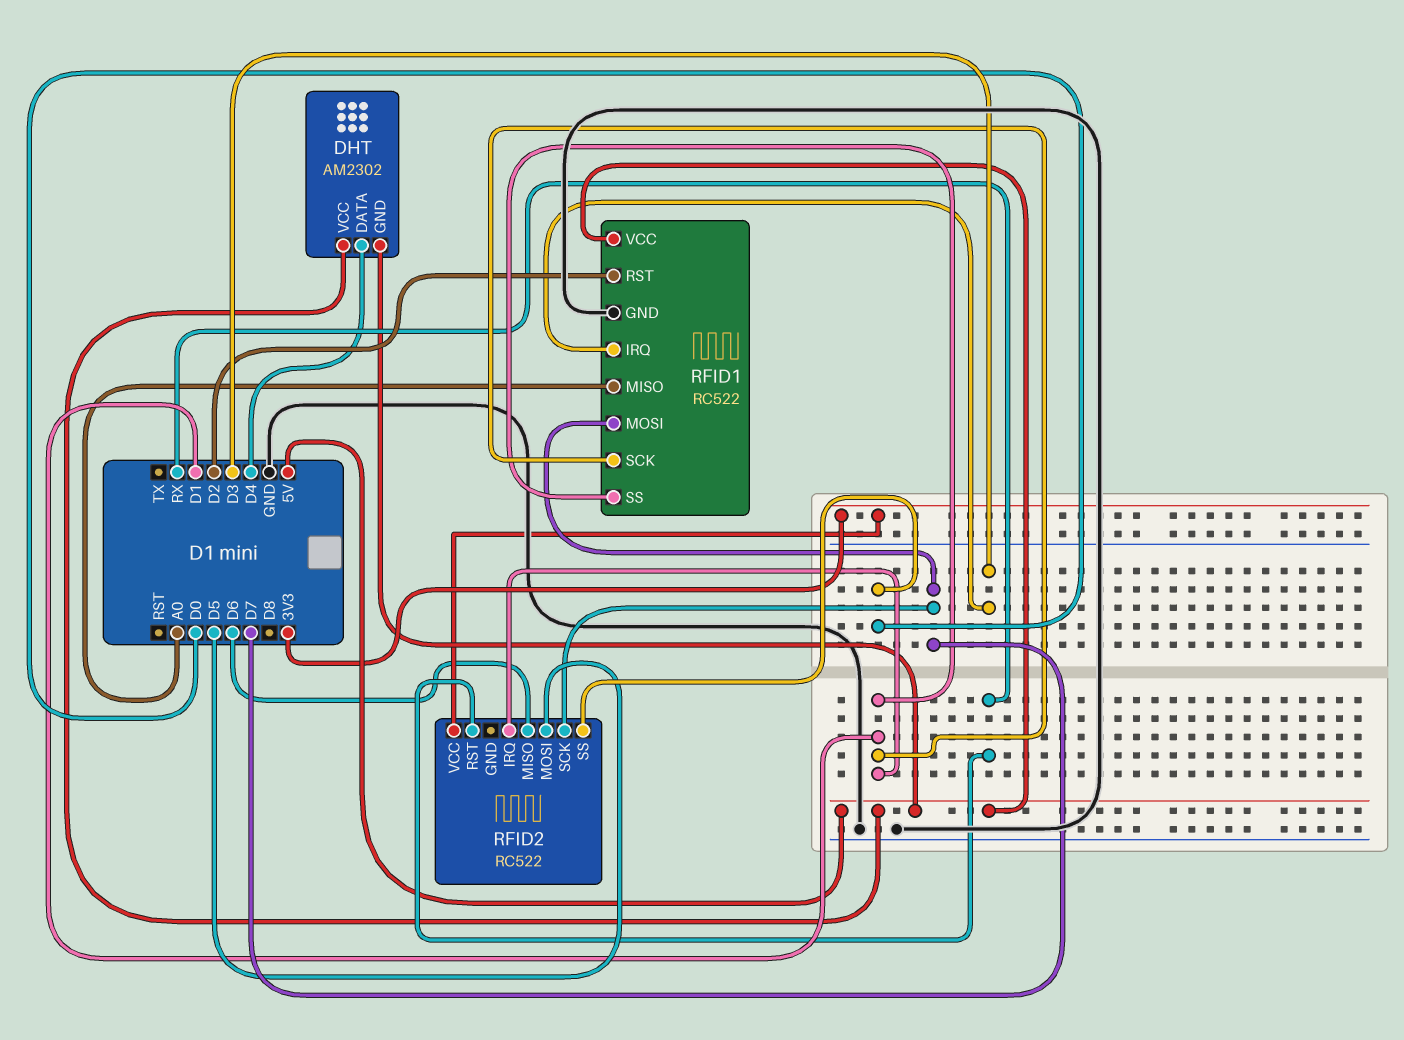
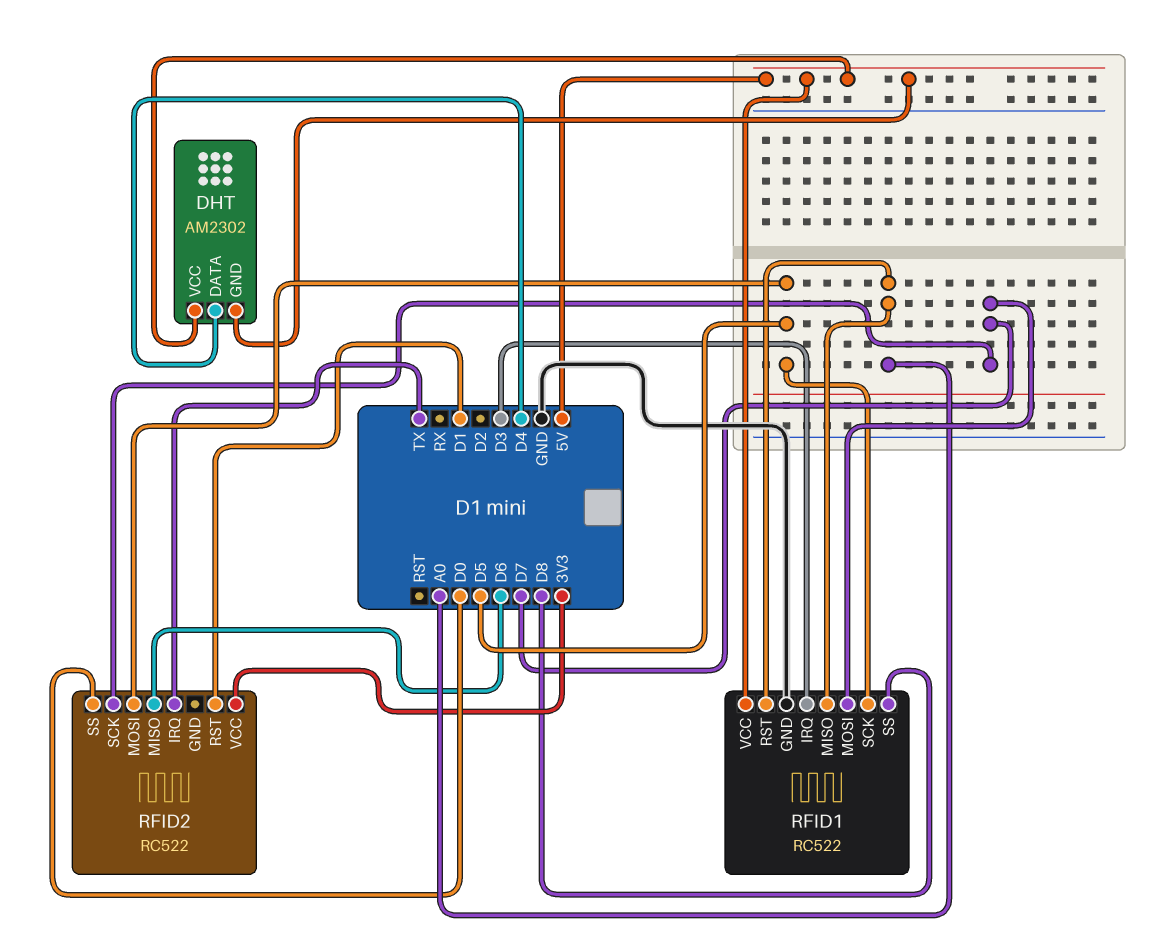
RFID1 pin RST: D2 -> A0
RFID1 pin SCK: D1 -> D5
RFID1 pin SS: D1 -> D8
RFID2 pin IRQ: D1 -> TX
RFID2 pin RST: RX -> D1

